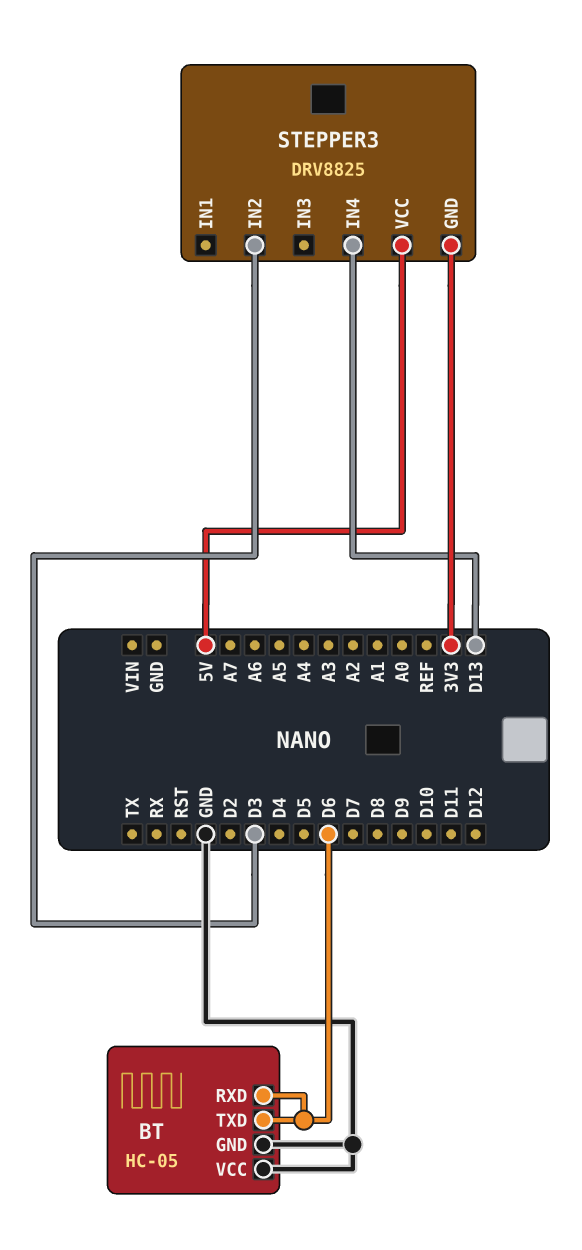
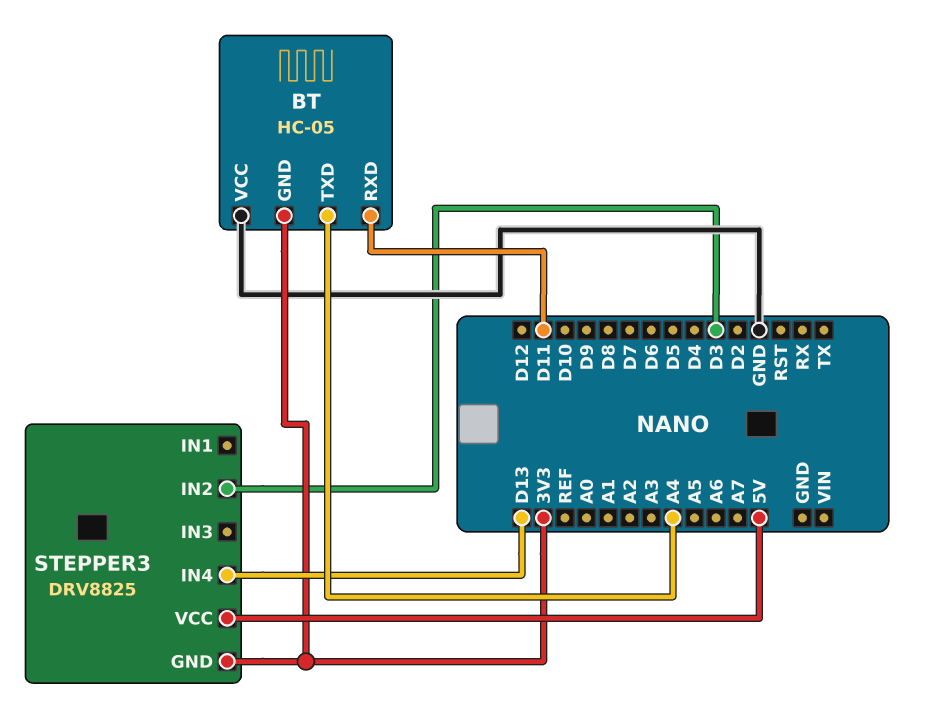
BT pin GND: GND -> 3V3
BT pin RXD: D6 -> D11
BT pin TXD: D6 -> A4

